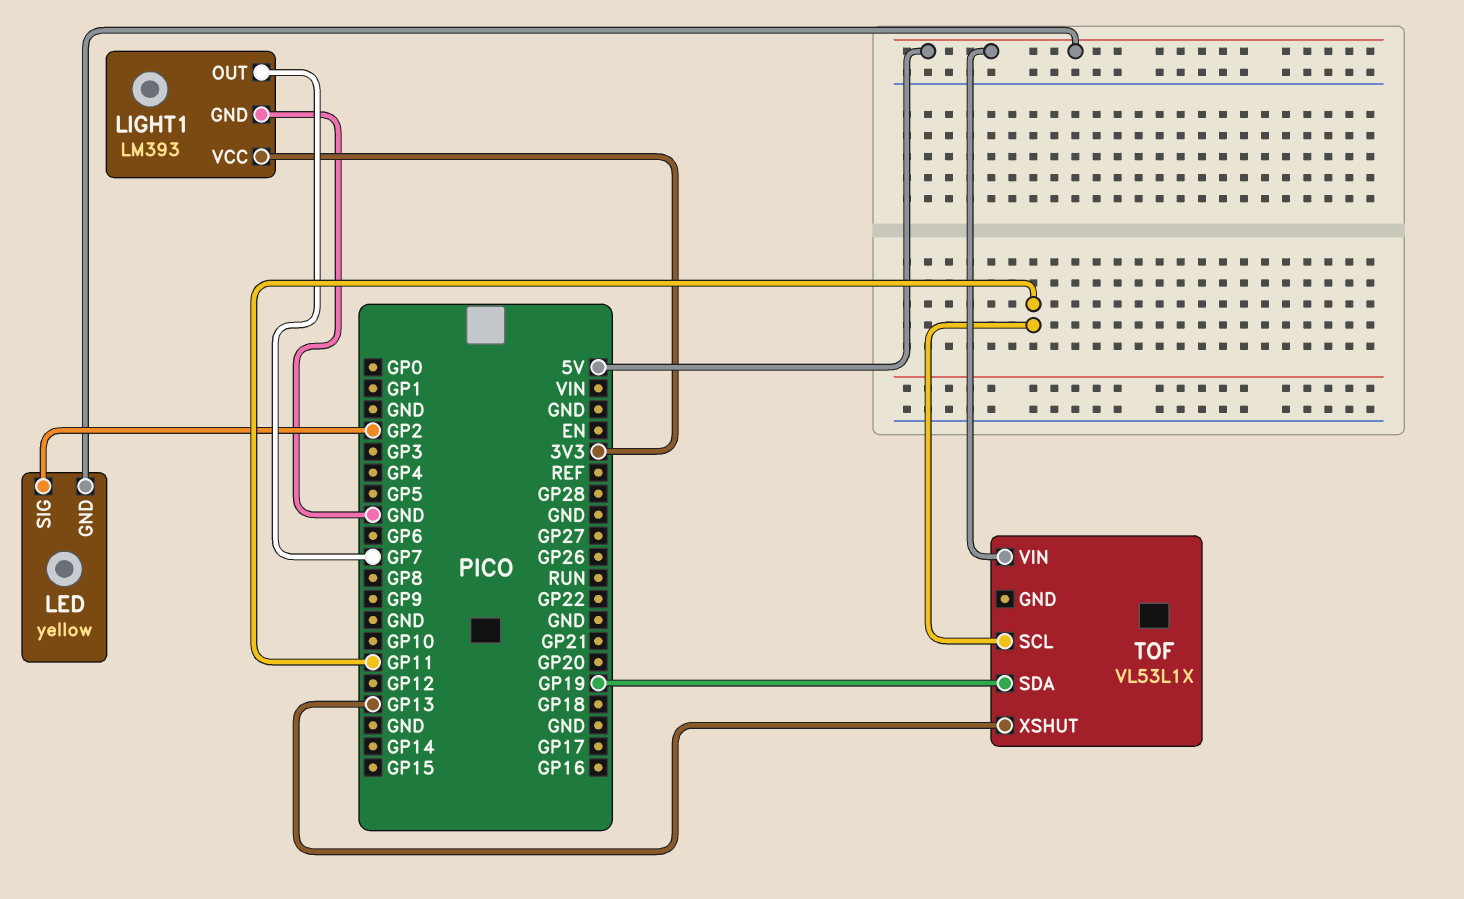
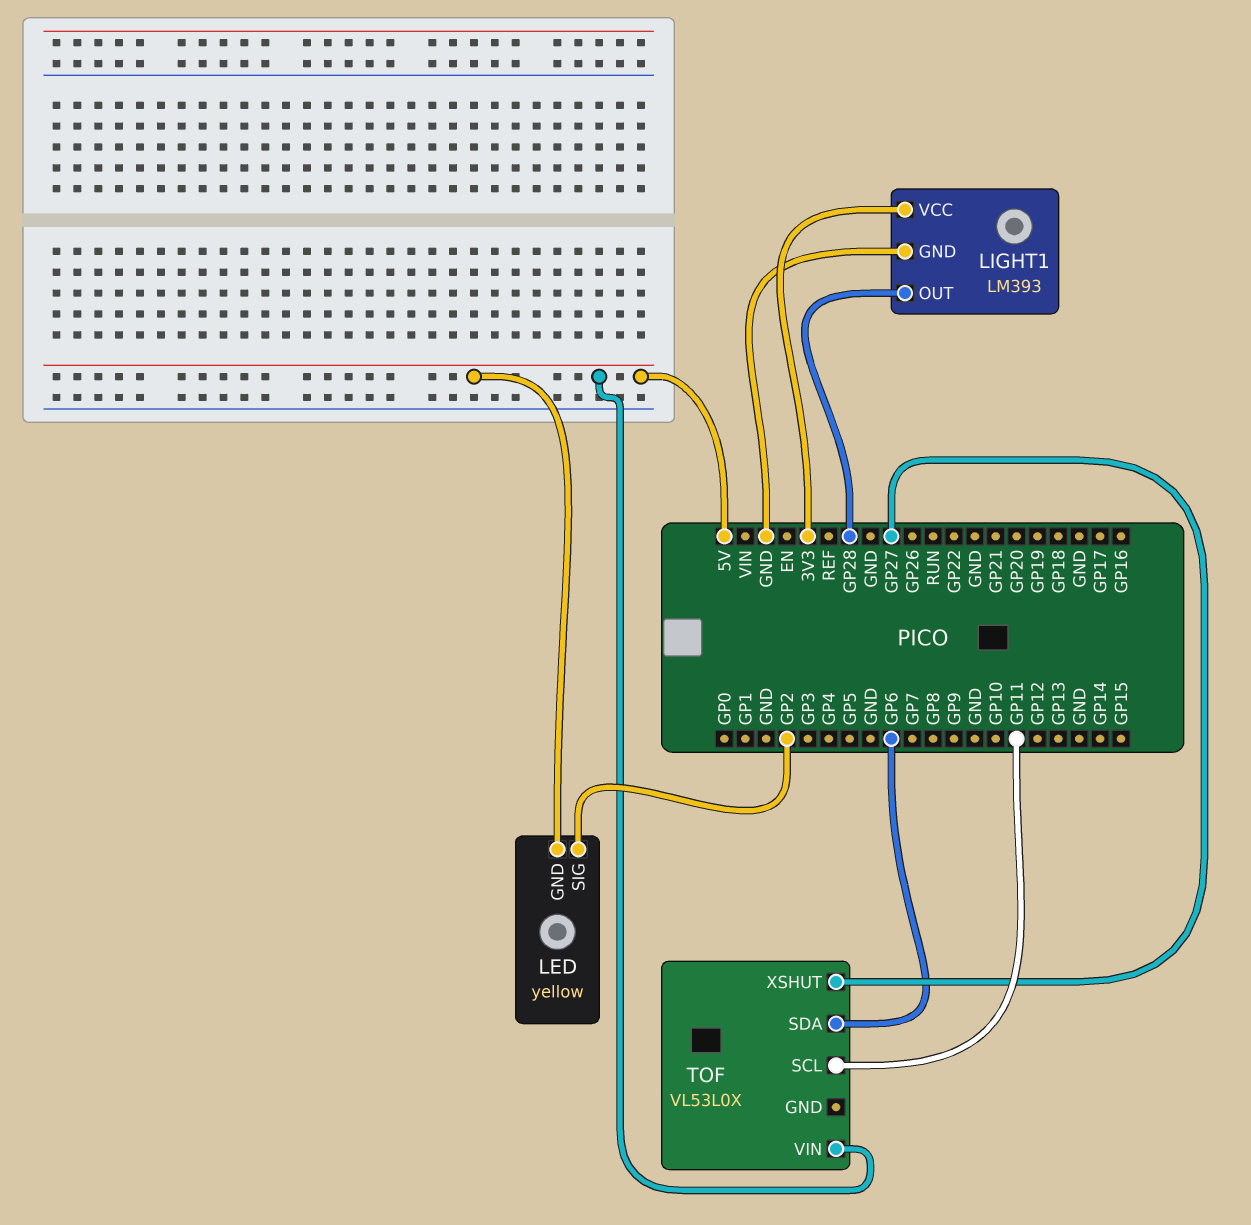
LIGHT1 pin OUT: GP7 -> GP28
TOF: VL53L1X -> VL53L0X
TOF pin SDA: GP19 -> GP6
TOF pin XSHUT: GP13 -> GP27

